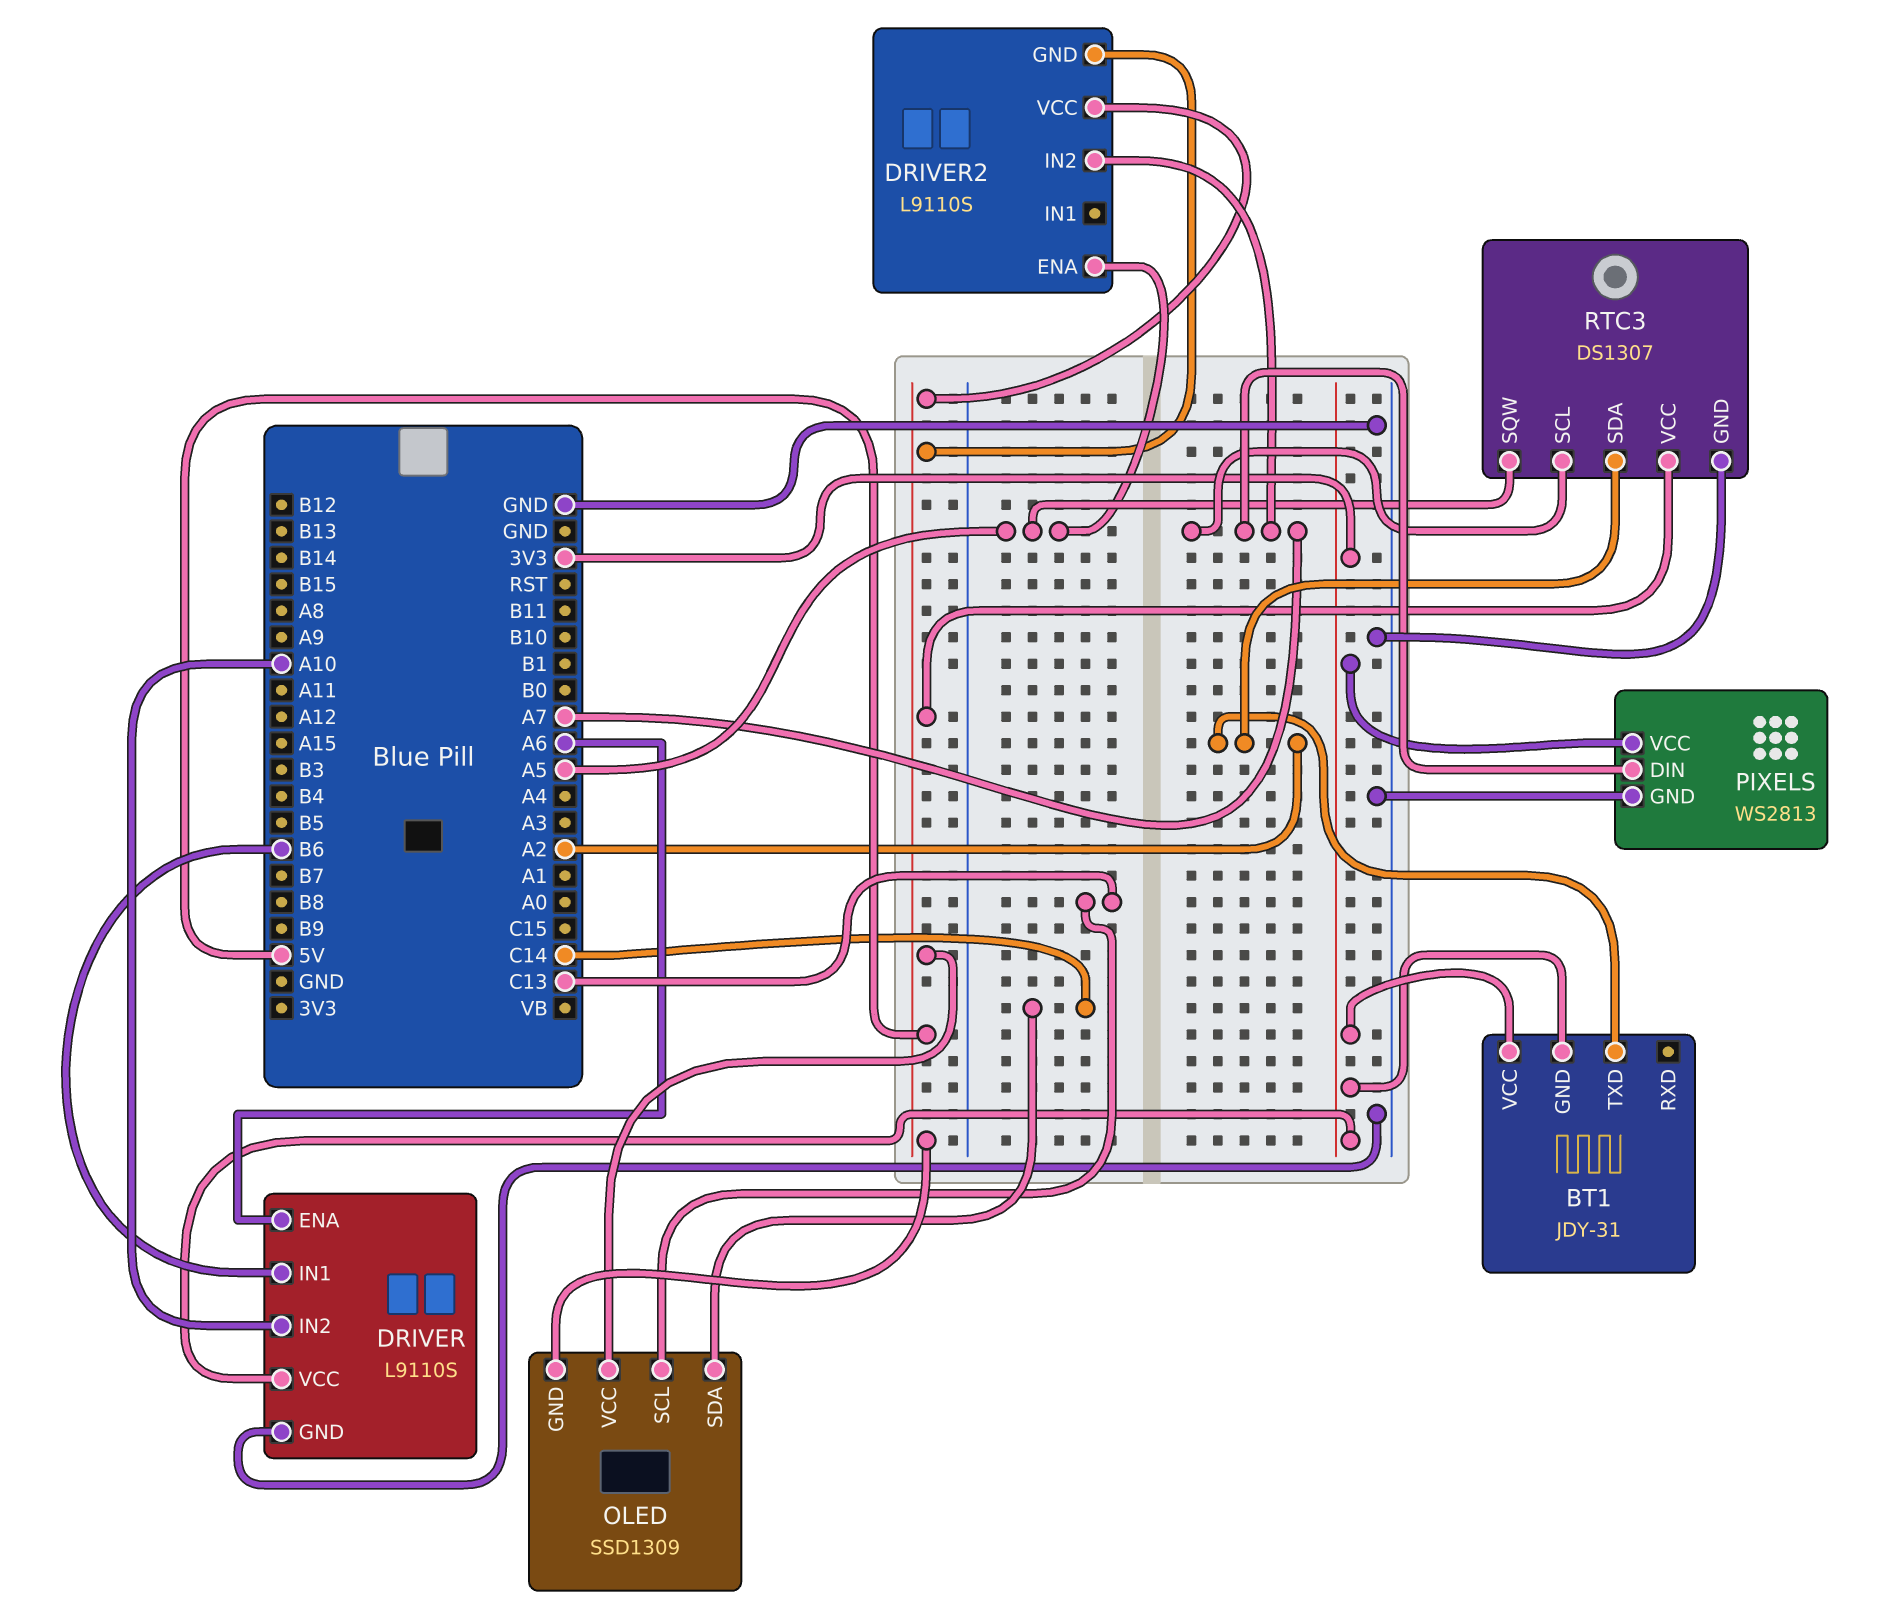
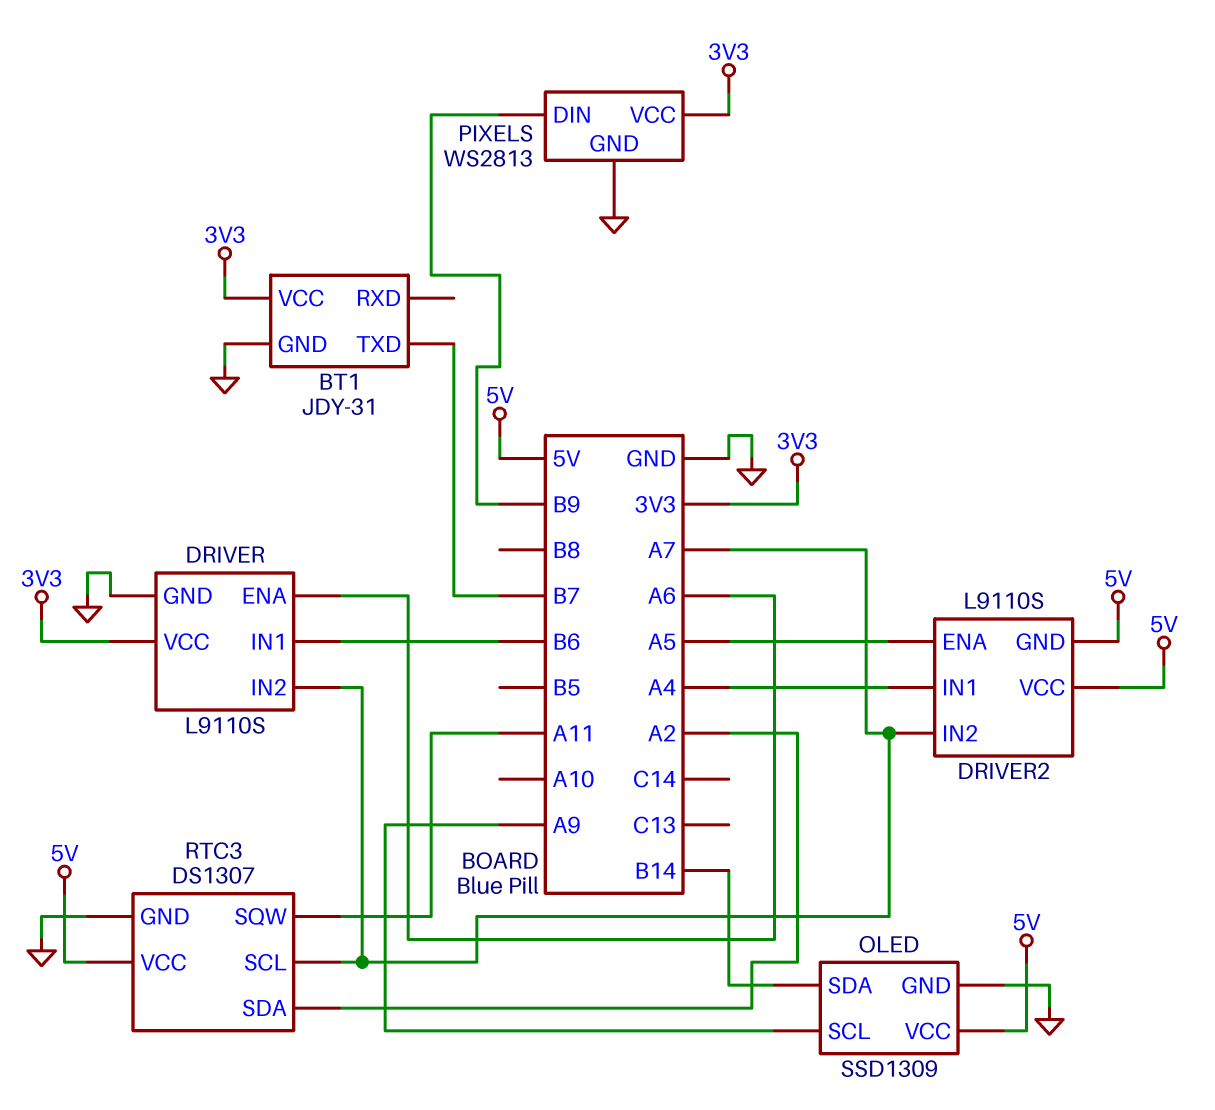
BT1 pin GND: 3V3 -> GND
BT1 pin TXD: A2 -> B7
DRIVER pin IN2: A10 -> A7
DRIVER2 pin IN1: none -> A4
OLED pin GND: 5V -> GND
OLED pin SCL: C13 -> A9
OLED pin SDA: C14 -> B14
PIXELS pin DIN: A7 -> B9
RTC3 pin SQW: A5 -> A11

